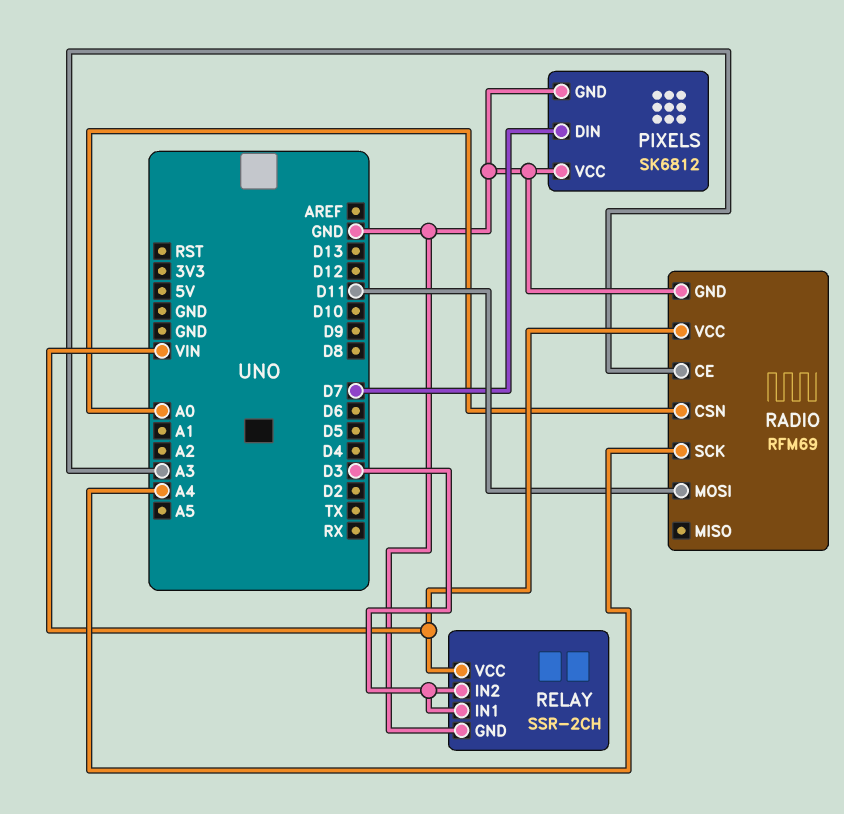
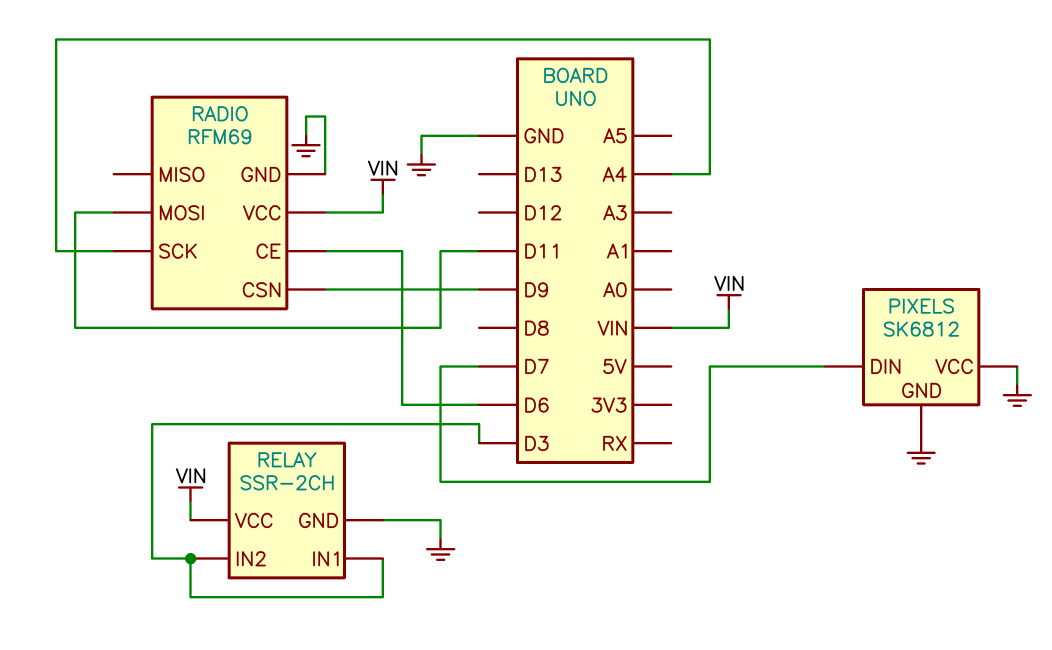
RADIO pin CE: A3 -> D6
RADIO pin CSN: A0 -> D9

